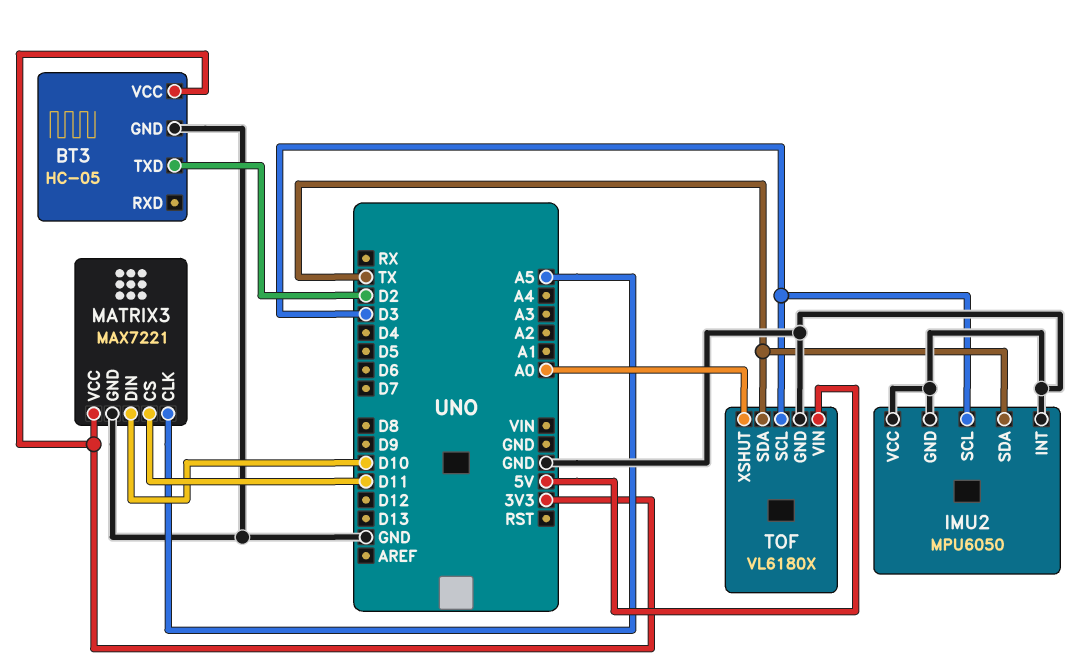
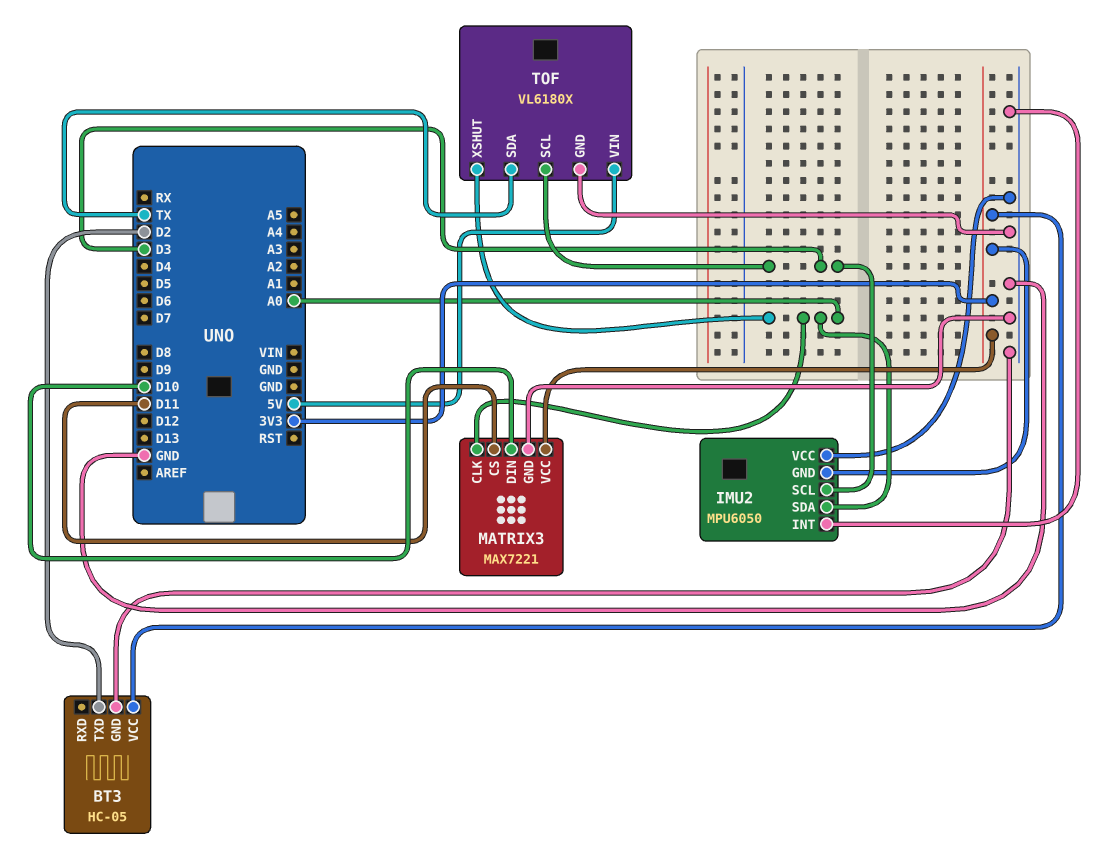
IMU2 pin GND: GND -> 3V3
IMU2 pin SDA: TX -> A0
MATRIX3 pin CLK: A5 -> A0

